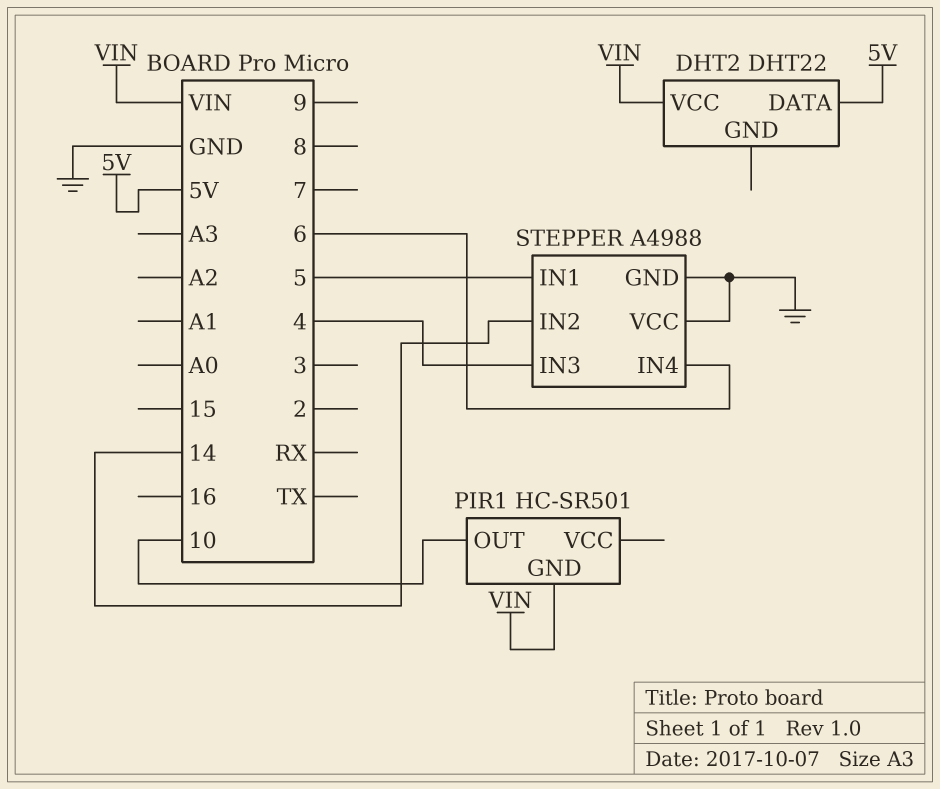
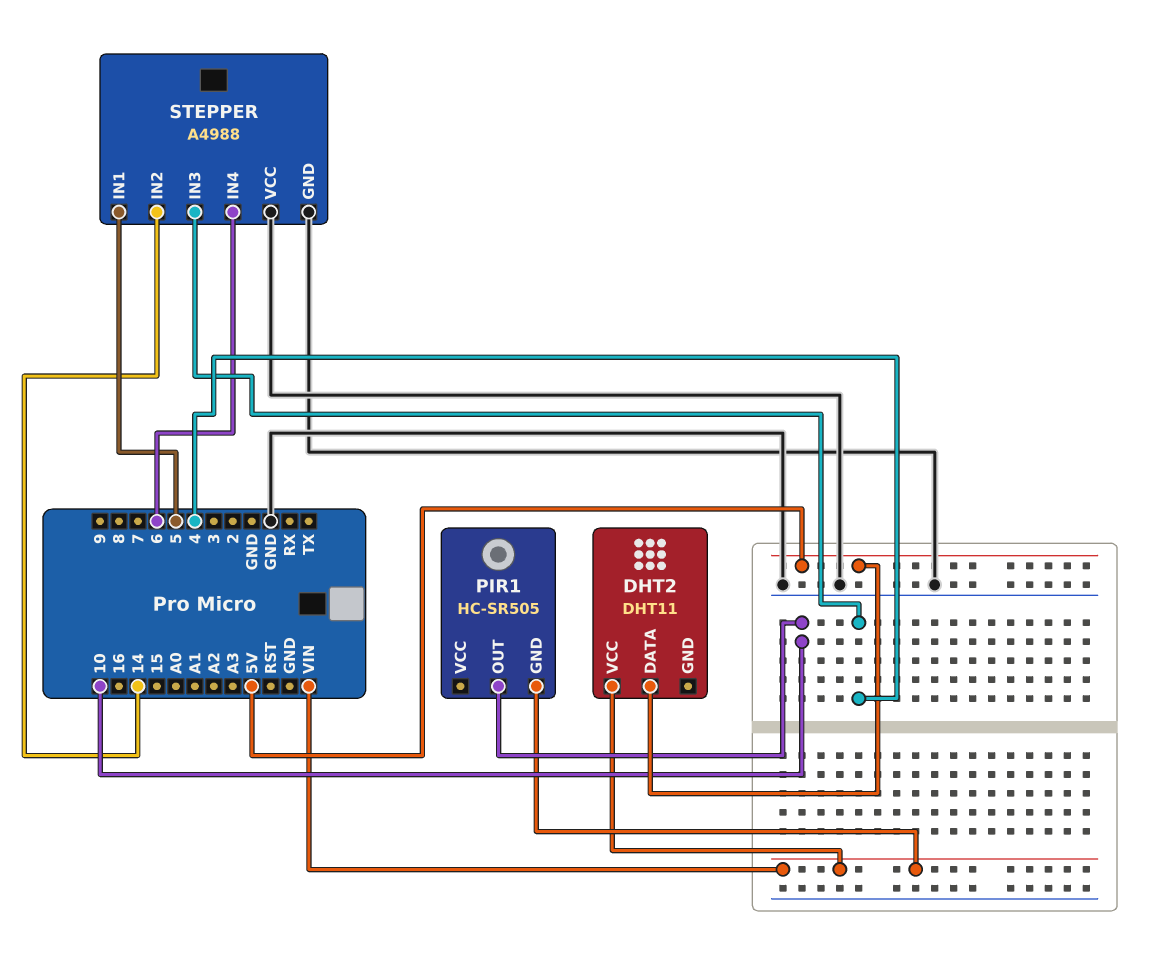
DHT2: DHT22 -> DHT11
PIR1: HC-SR501 -> HC-SR505

